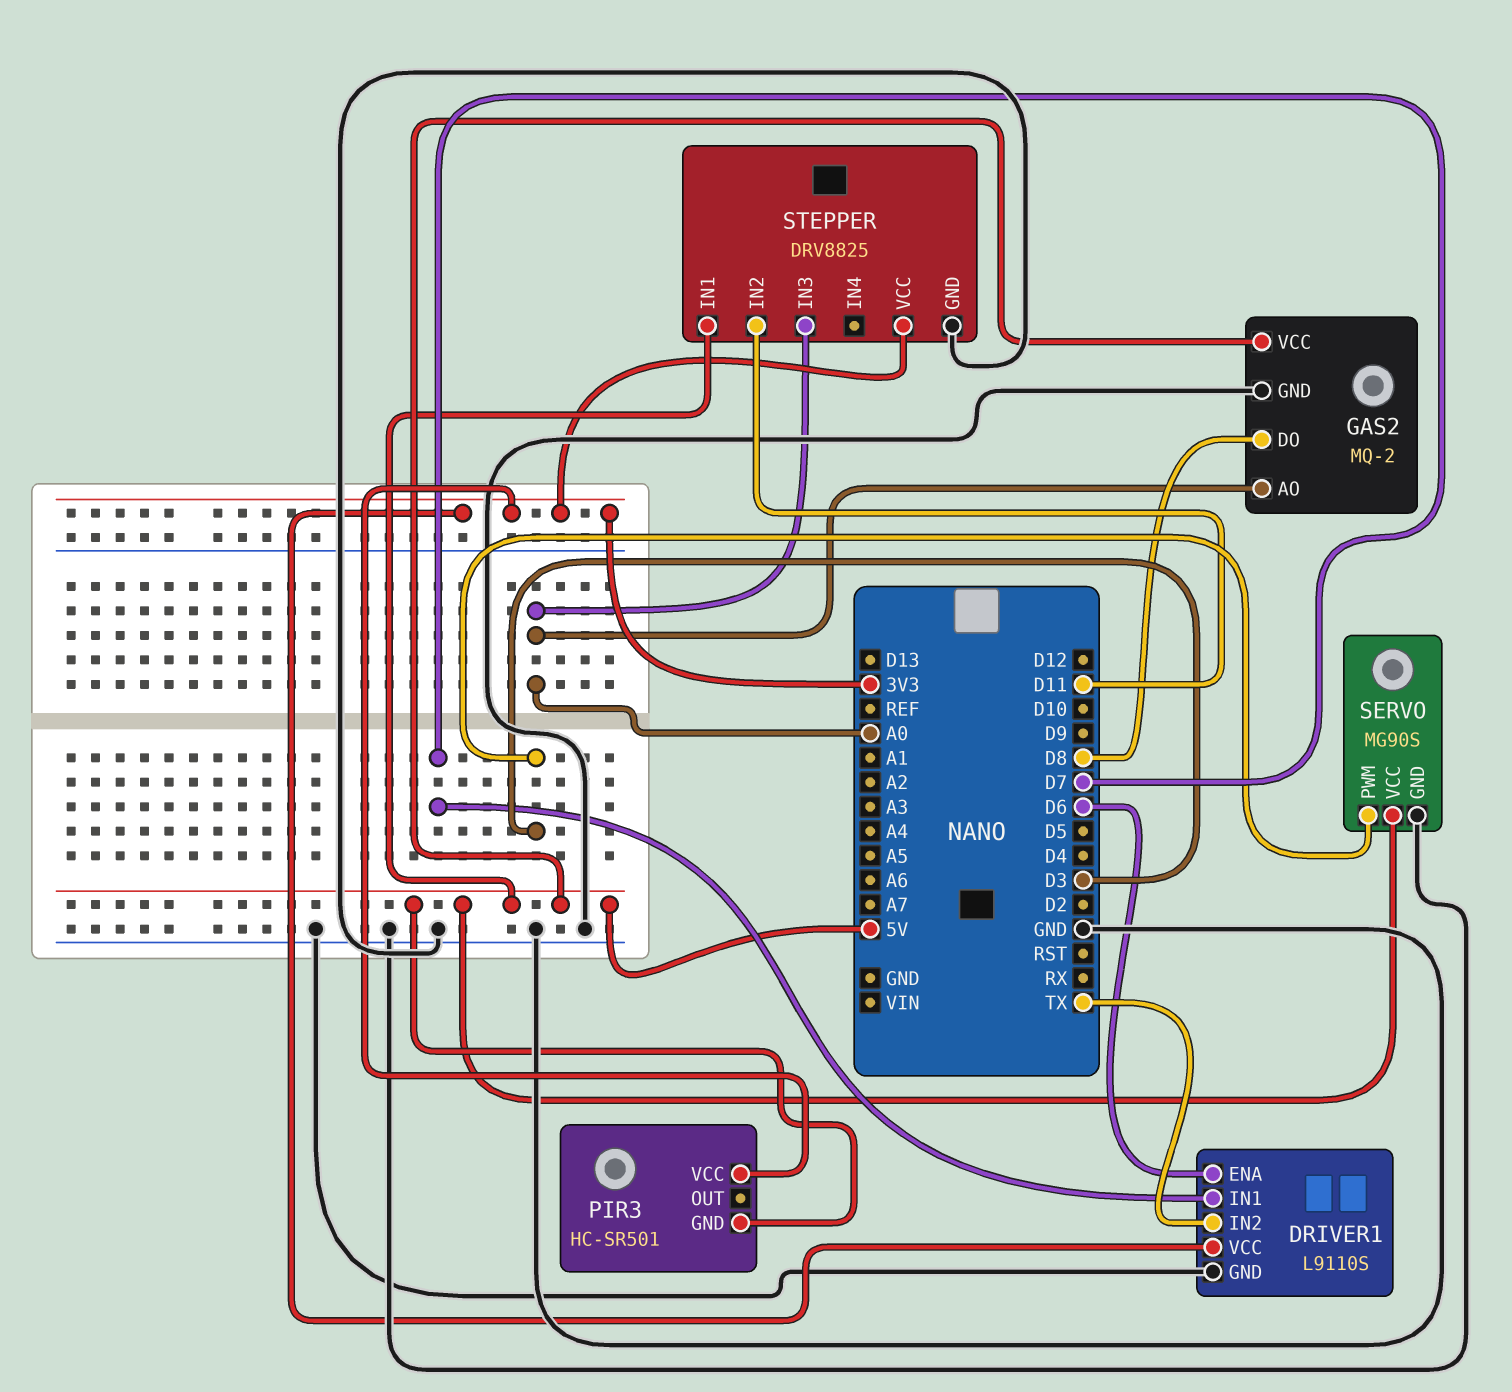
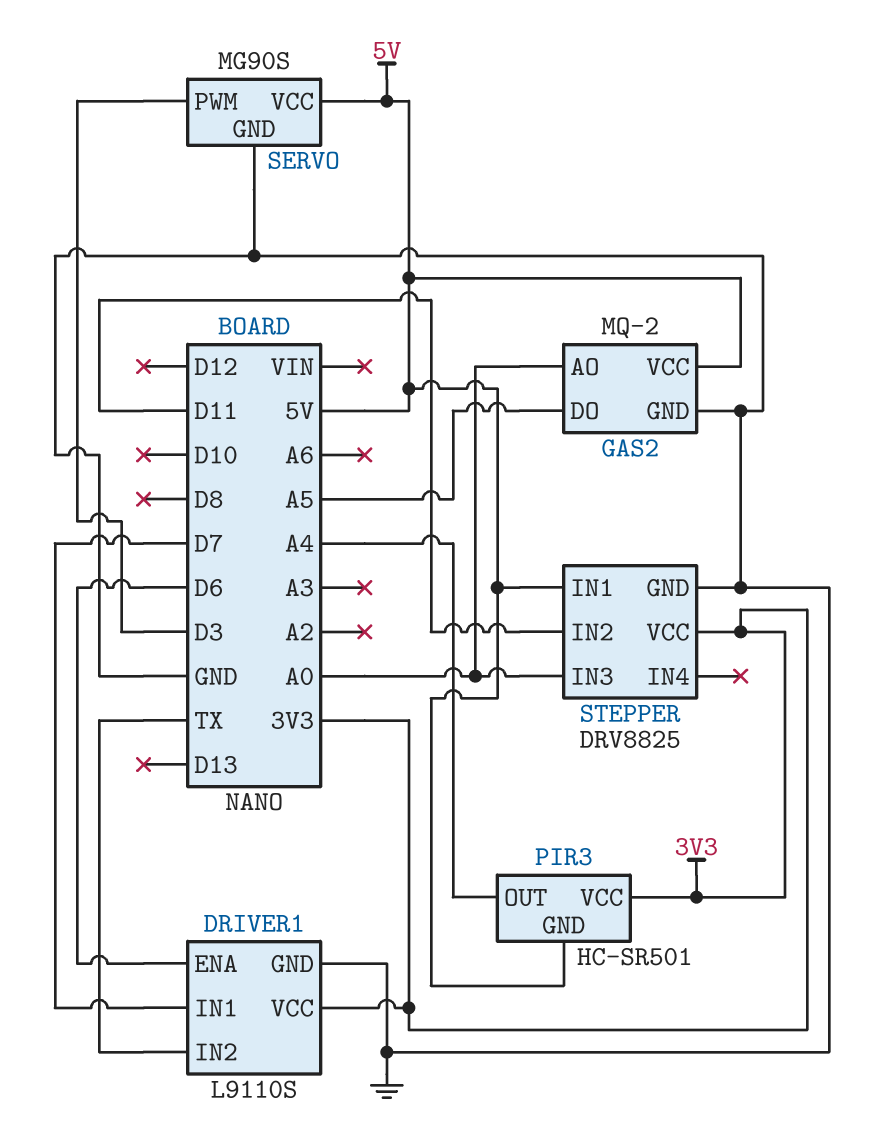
GAS2 pin DO: D8 -> A5
PIR3 pin OUT: none -> A4

